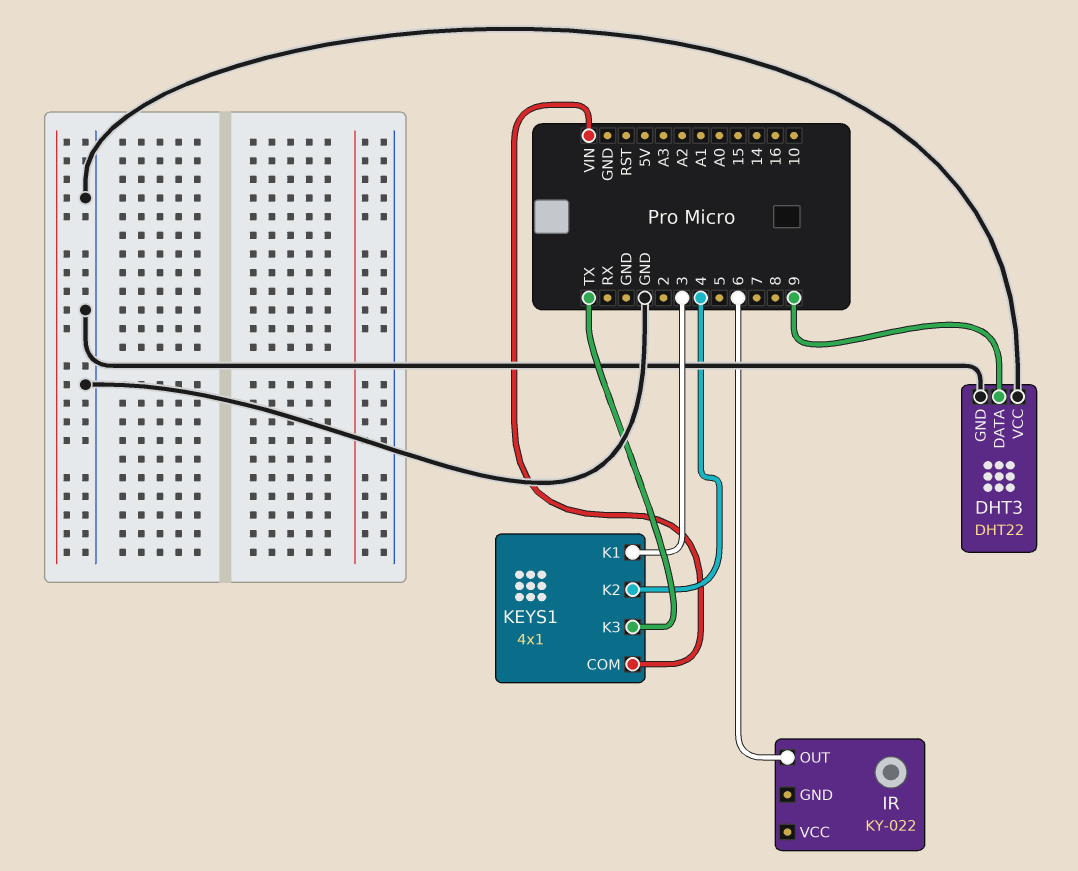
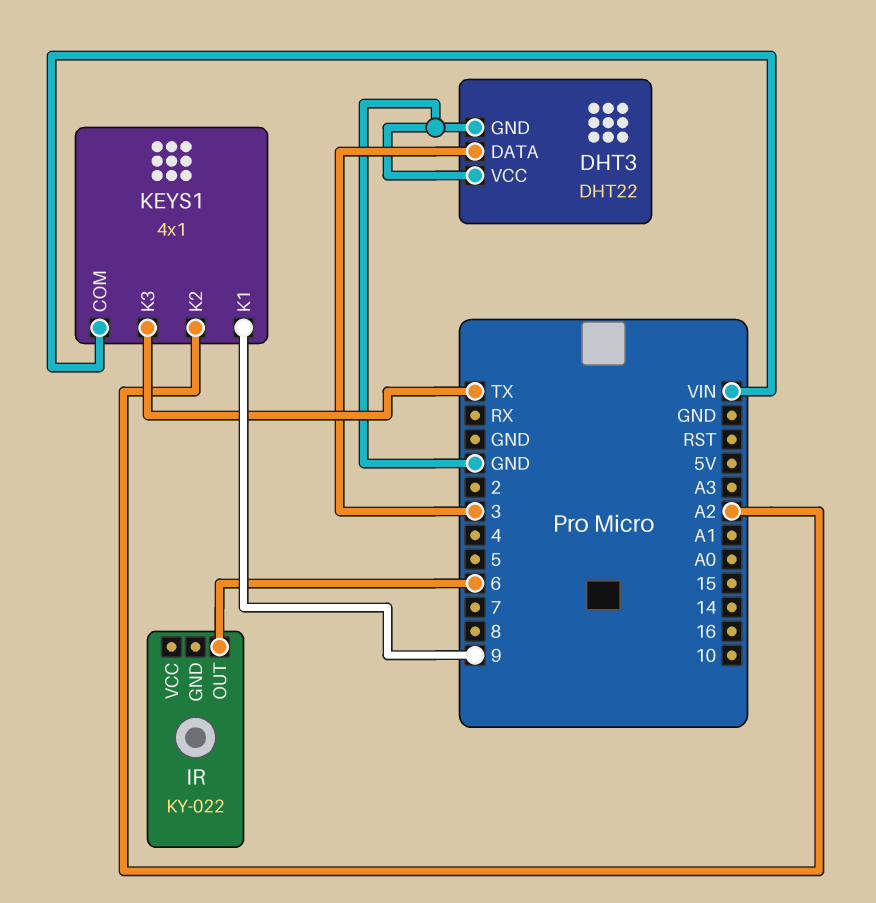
DHT3 pin DATA: 9 -> 3
KEYS1 pin K1: 3 -> 9
KEYS1 pin K2: 4 -> A2

